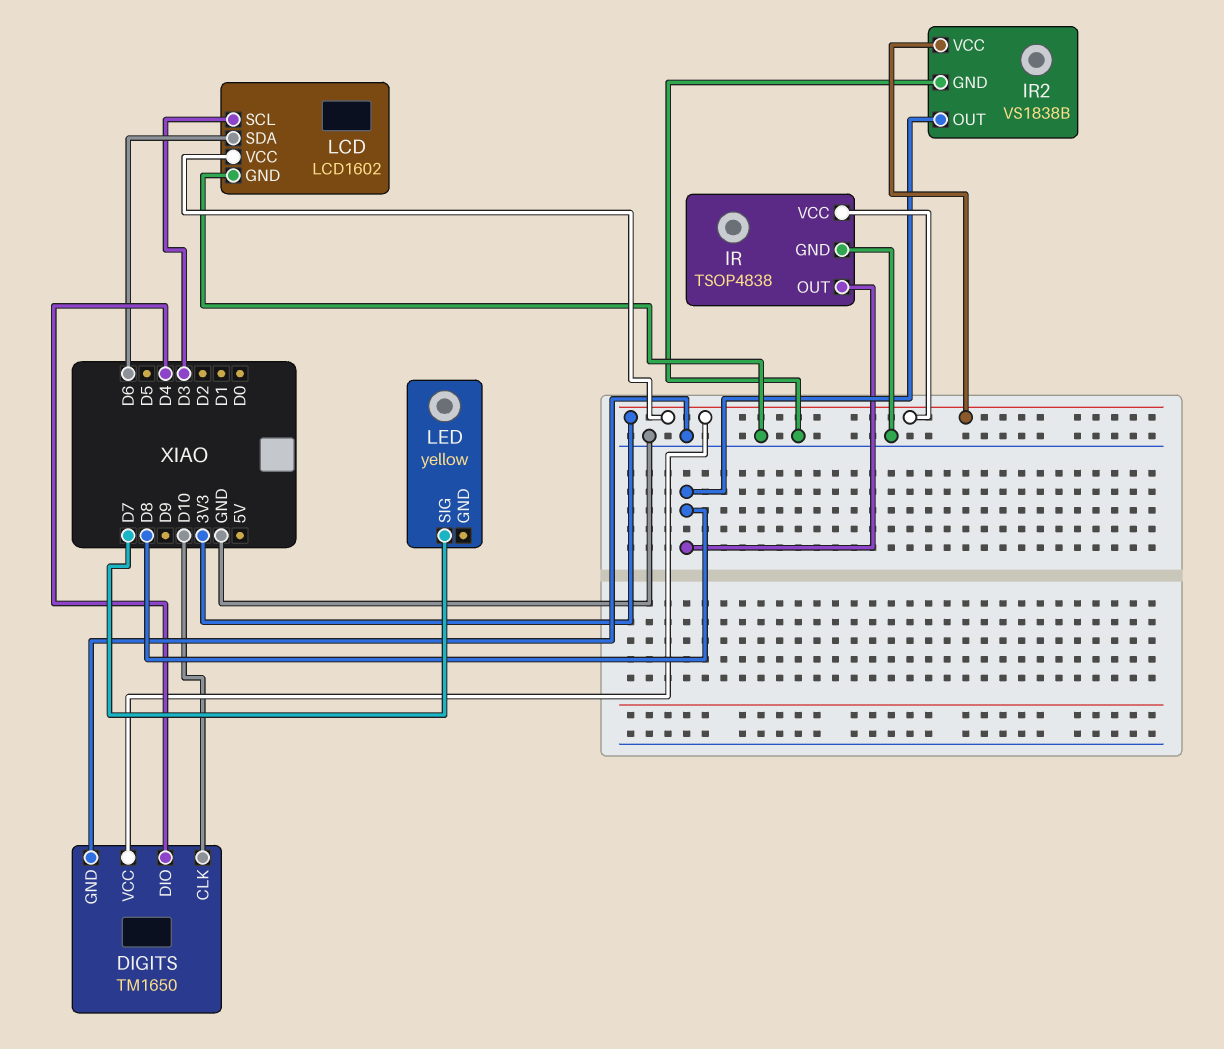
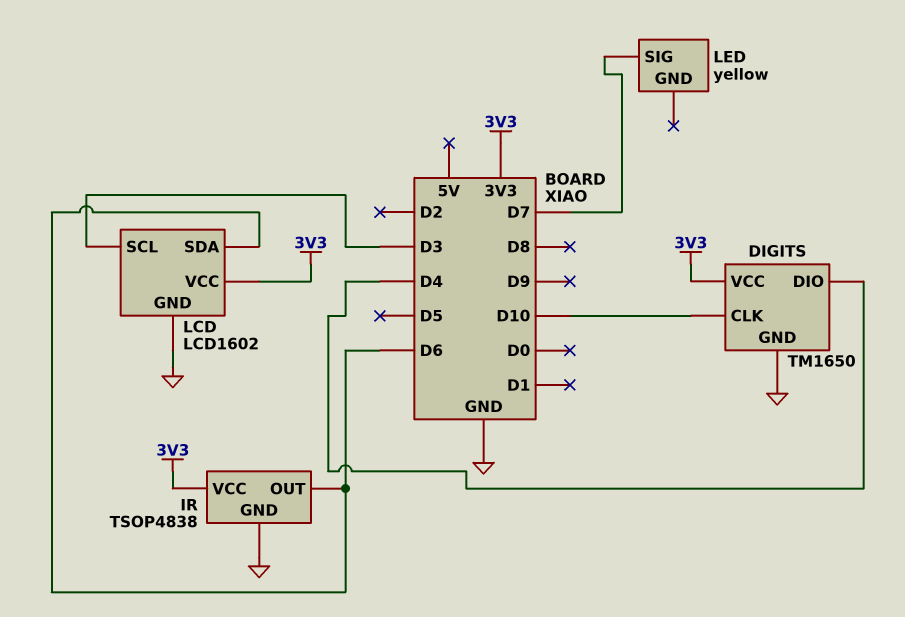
IR pin OUT: D8 -> D6
IR2: VS1838B -> none
IR2 pin GND: GND -> none
IR2 pin OUT: D8 -> none
IR2 pin VCC: 3V3 -> none

